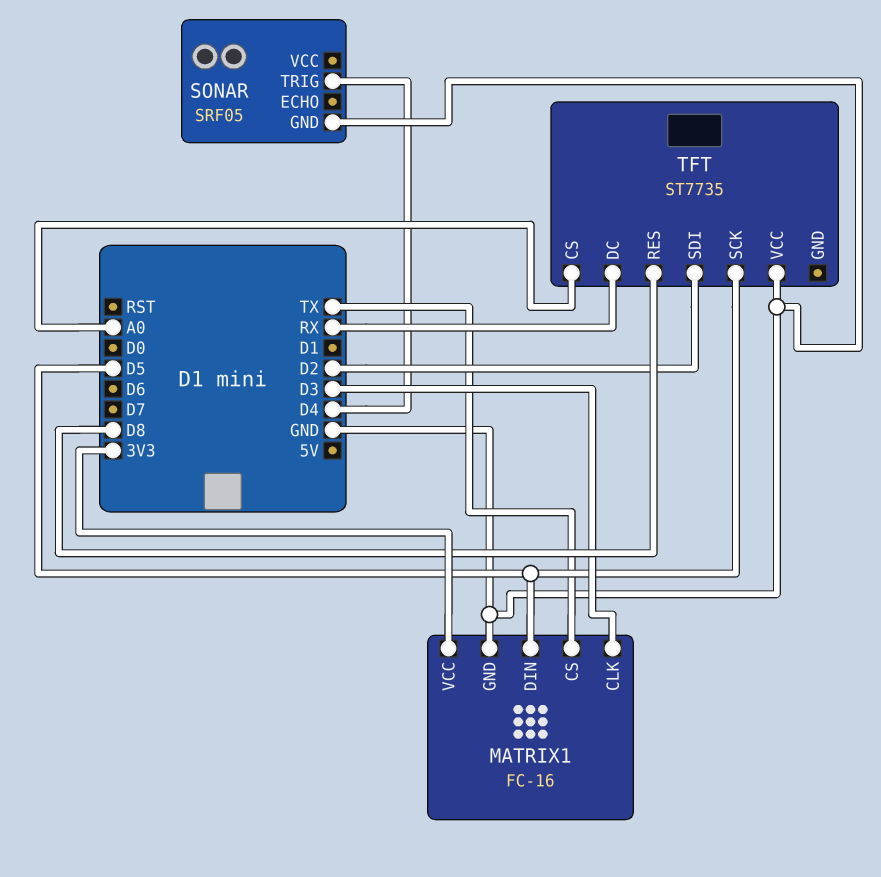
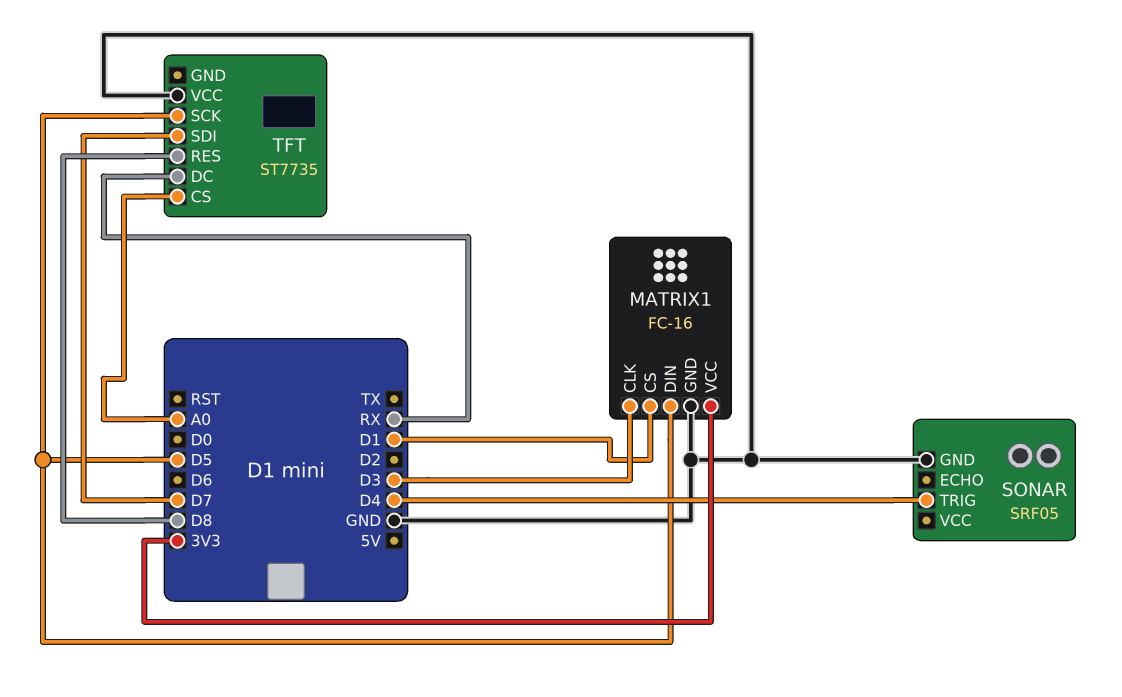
MATRIX1 pin CS: TX -> D1
TFT pin SDI: D2 -> D7

